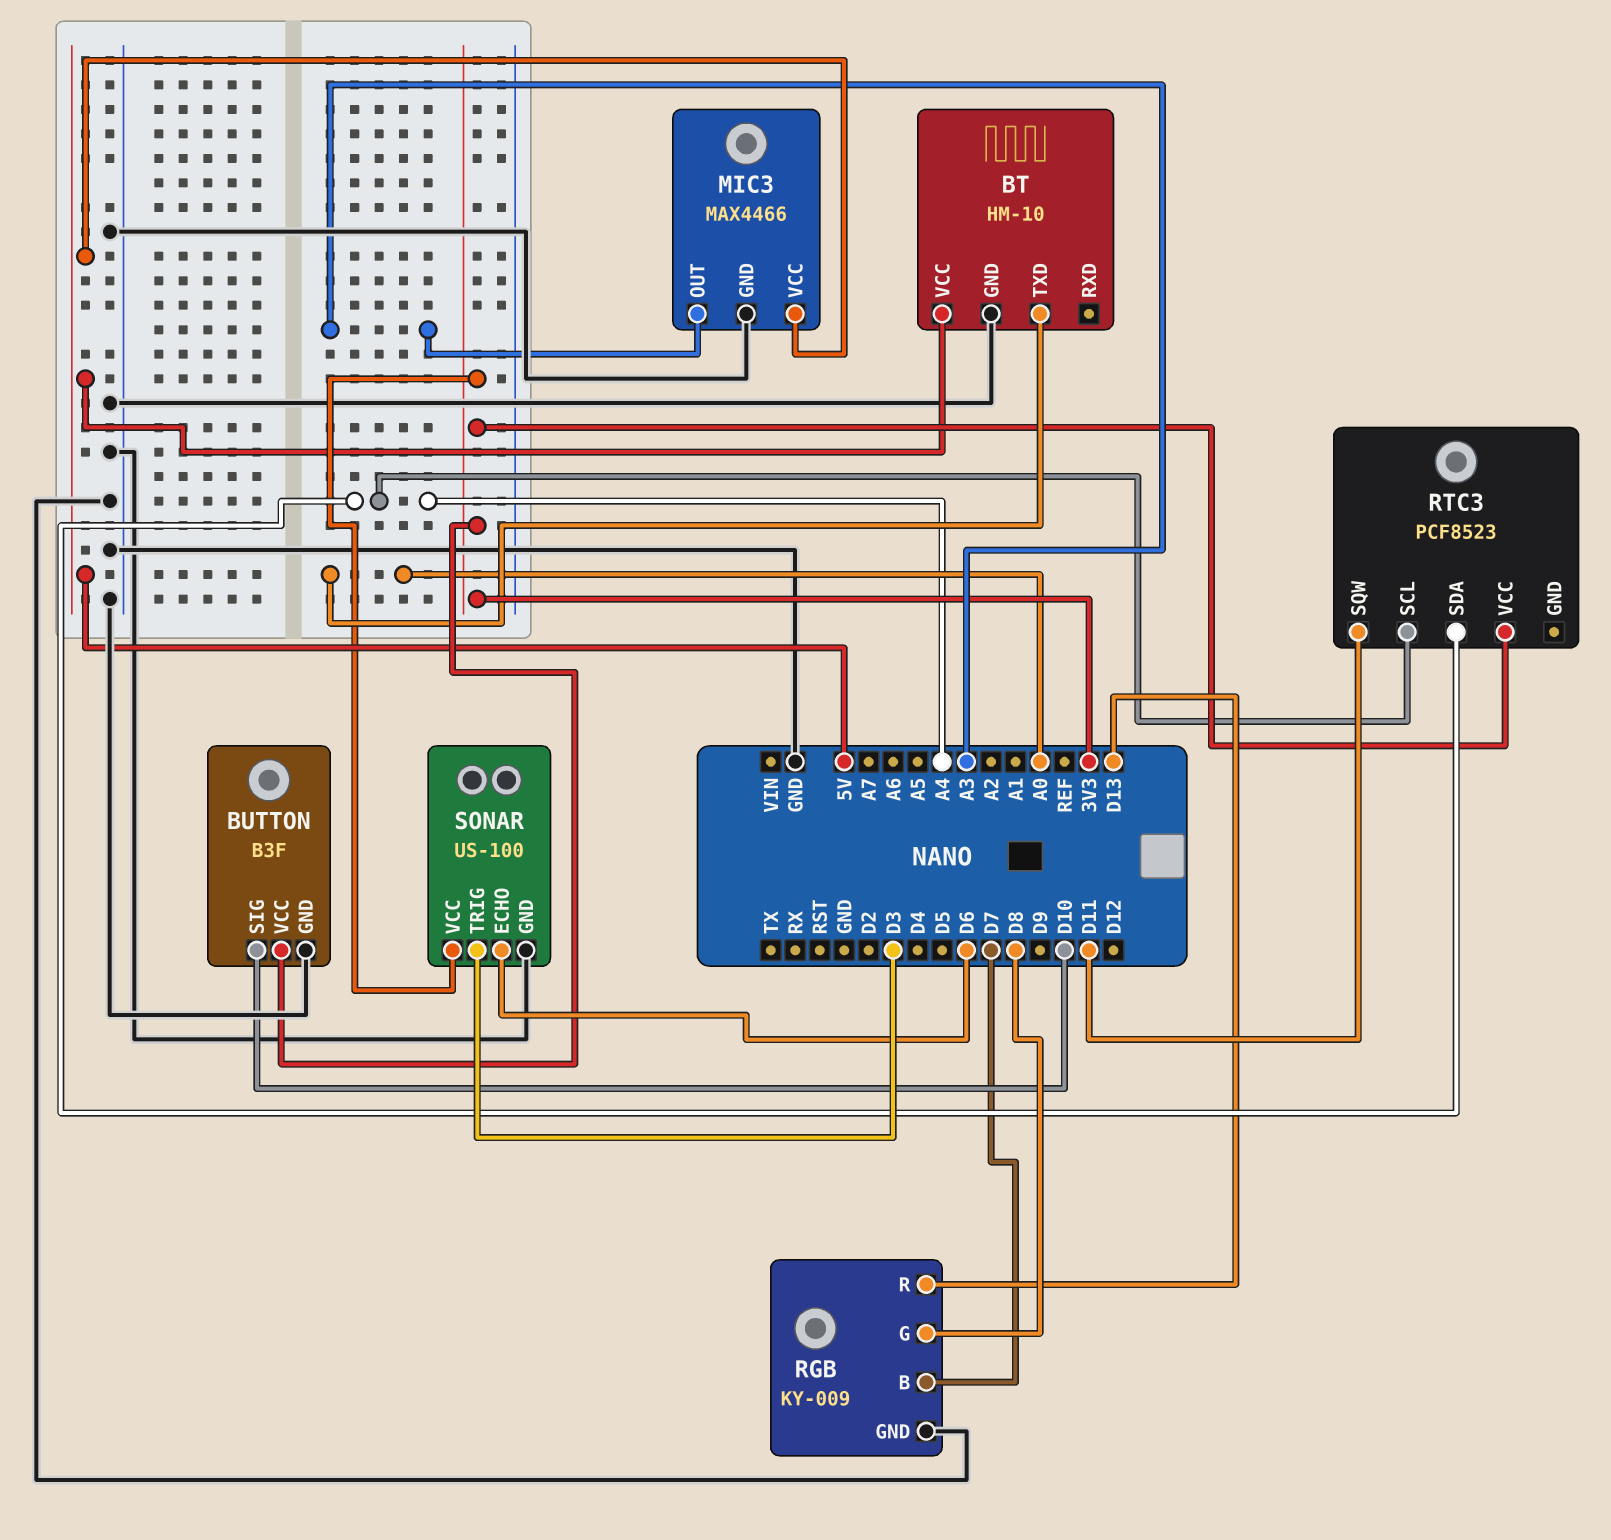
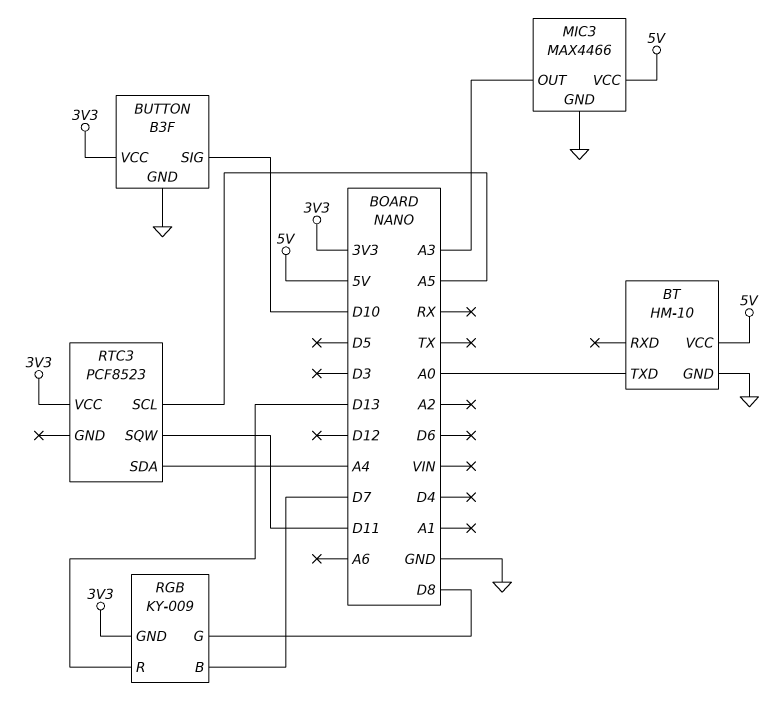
RGB pin GND: GND -> 3V3
RTC3 pin SCL: A4 -> A5
SONAR: US-100 -> none
SONAR pin ECHO: D6 -> none
SONAR pin GND: GND -> none
SONAR pin TRIG: D3 -> none
SONAR pin VCC: 3V3 -> none

